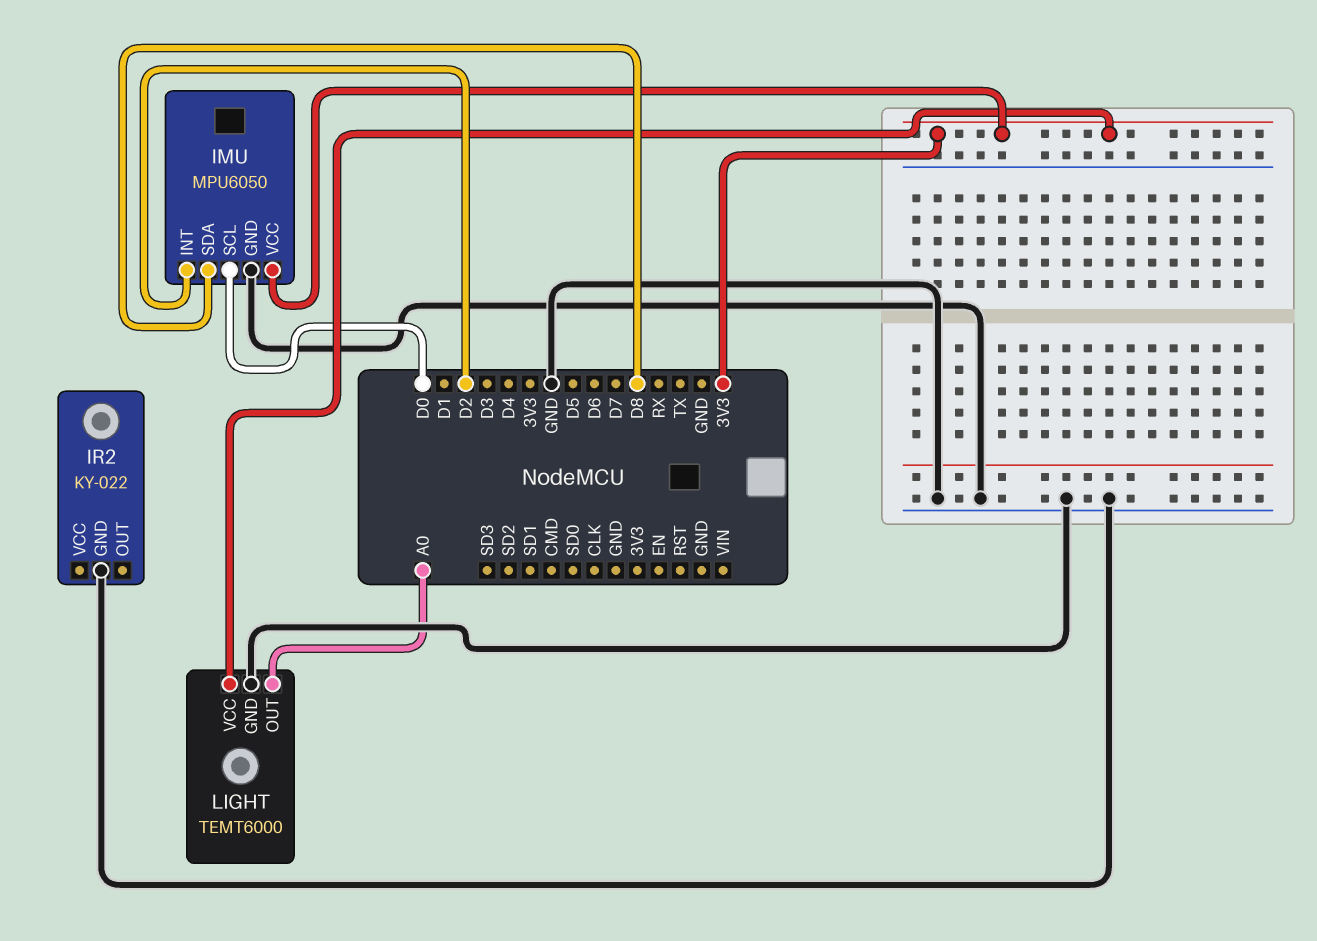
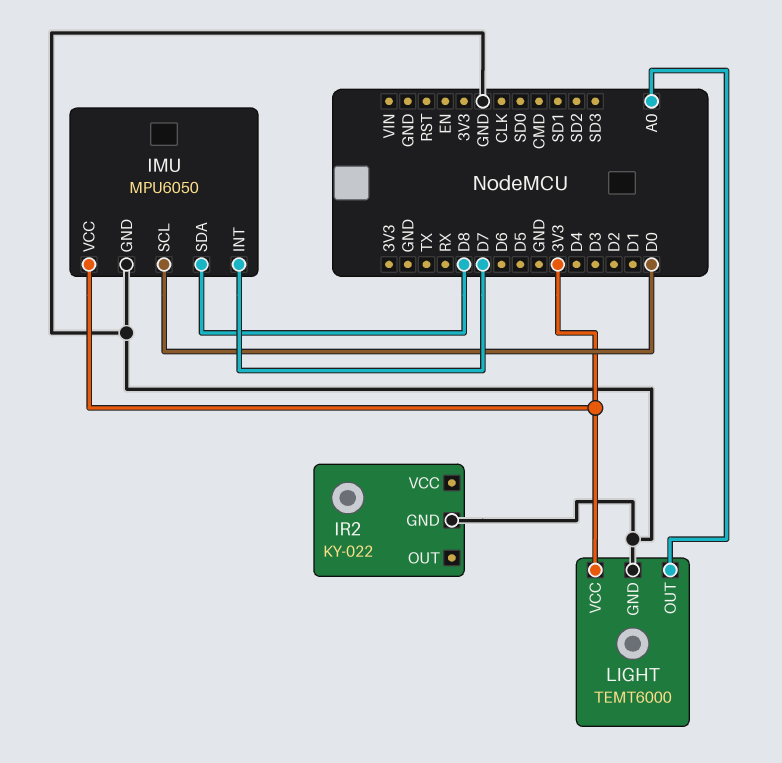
IMU pin INT: D2 -> D7

